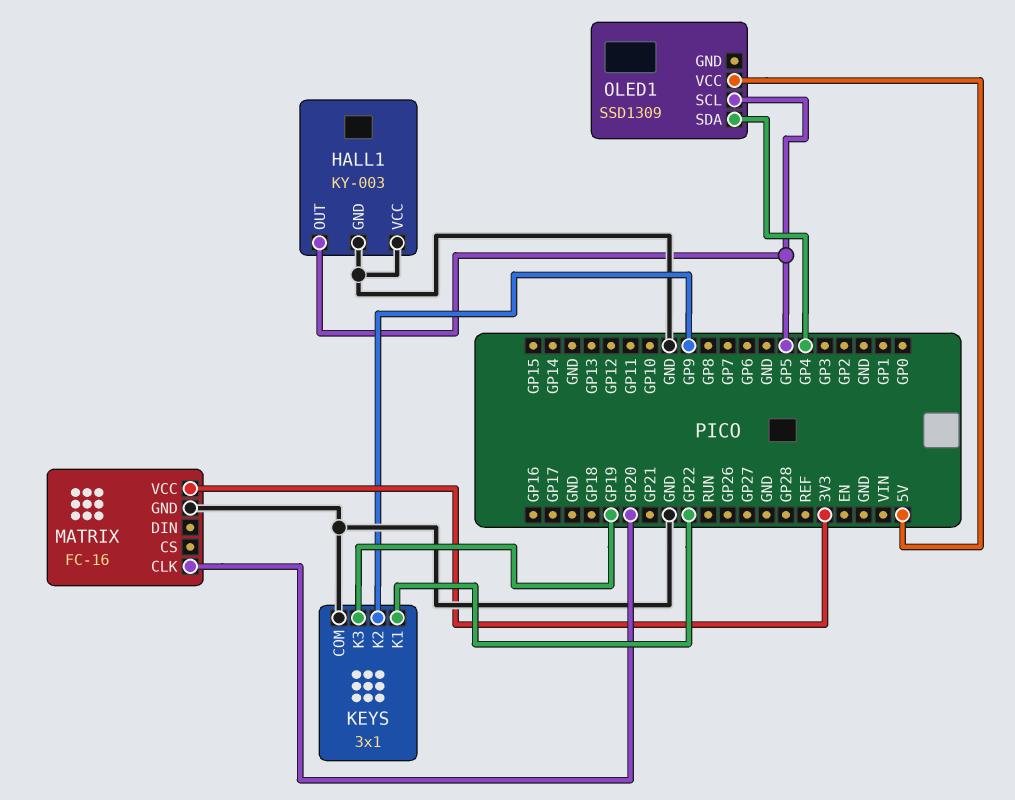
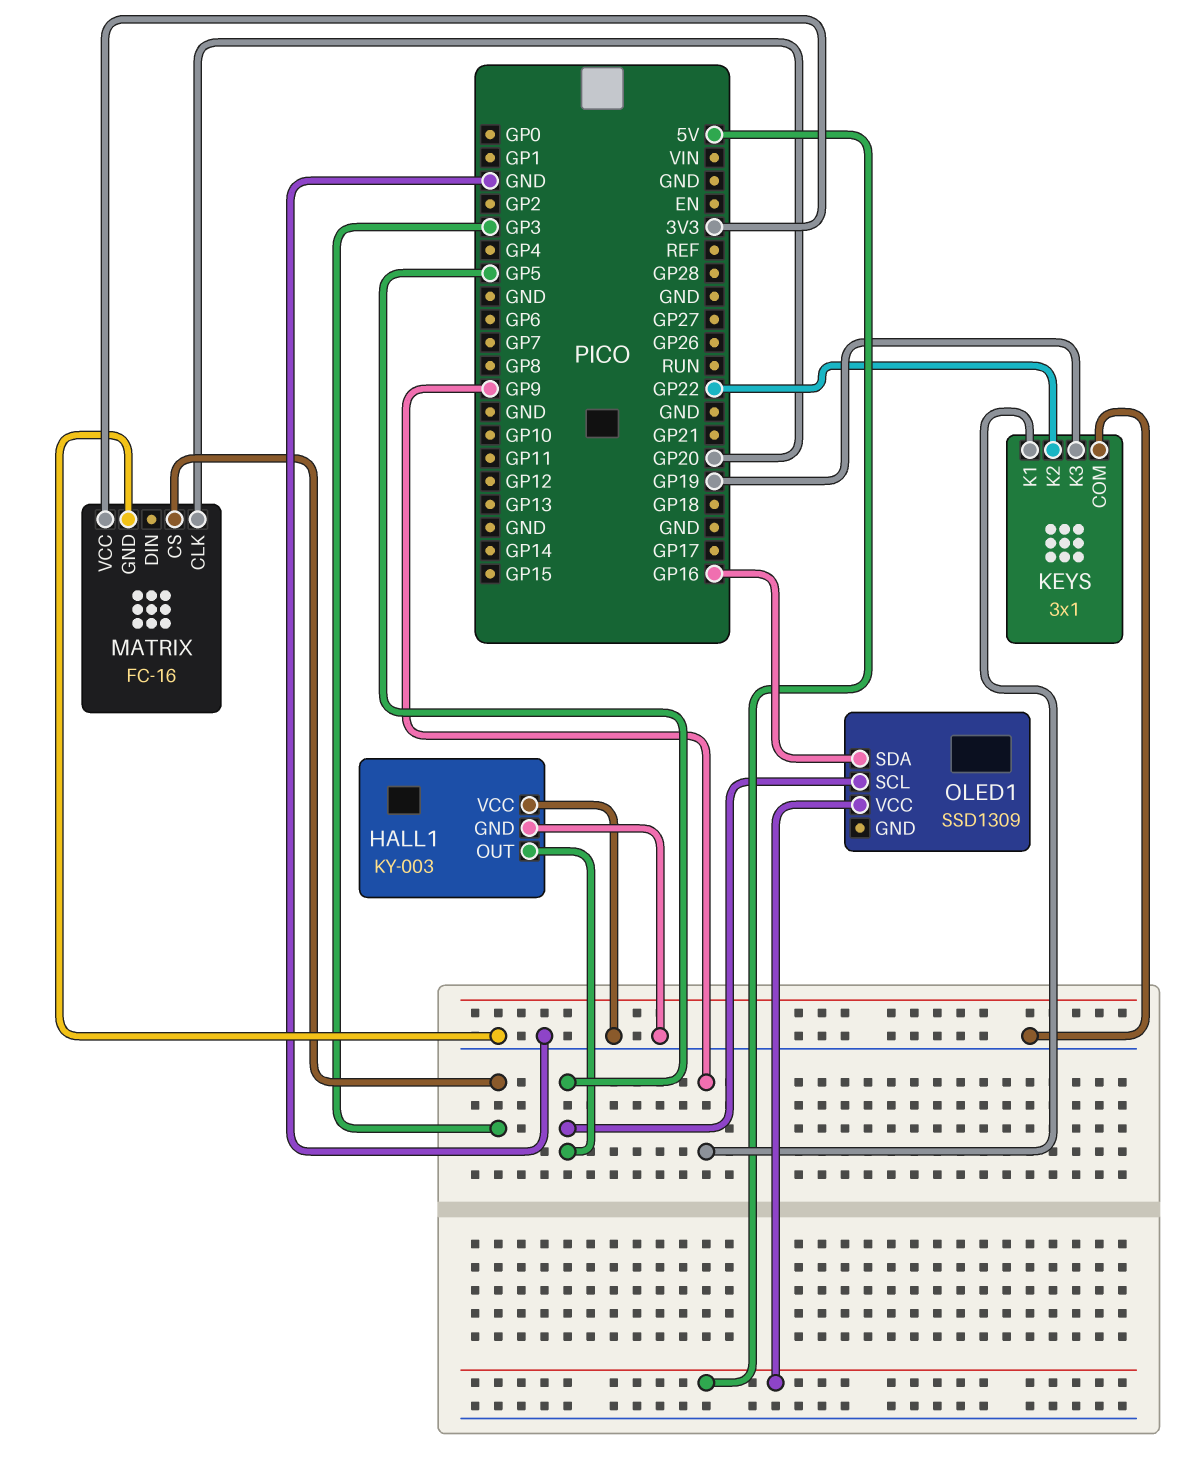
KEYS pin K1: GP22 -> GP9
KEYS pin K2: GP9 -> GP22
MATRIX pin CS: none -> GP3
OLED1 pin SDA: GP4 -> GP16

